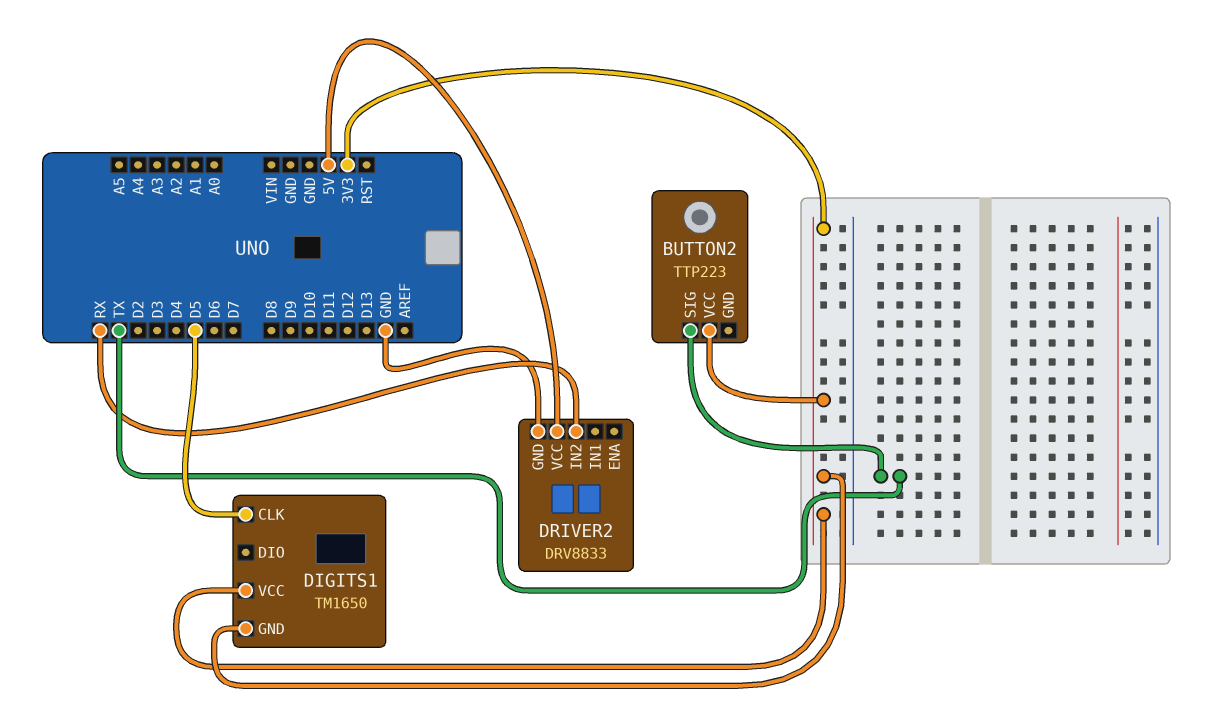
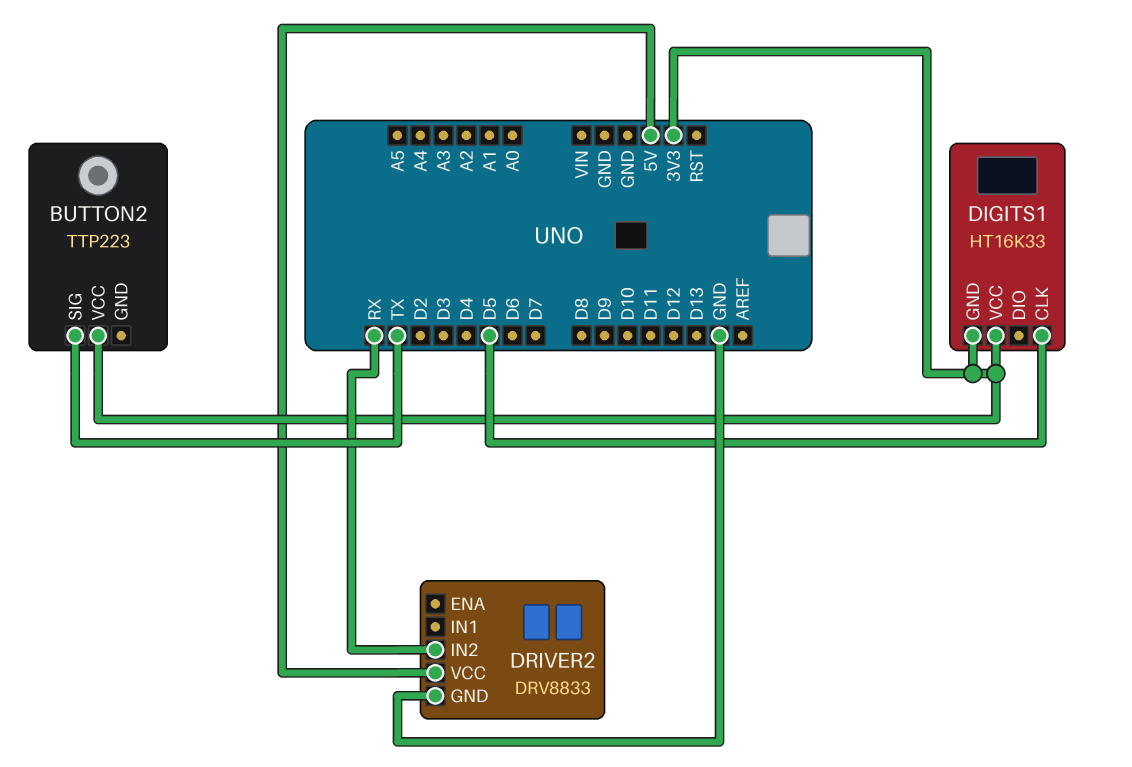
DIGITS1: TM1650 -> HT16K33

